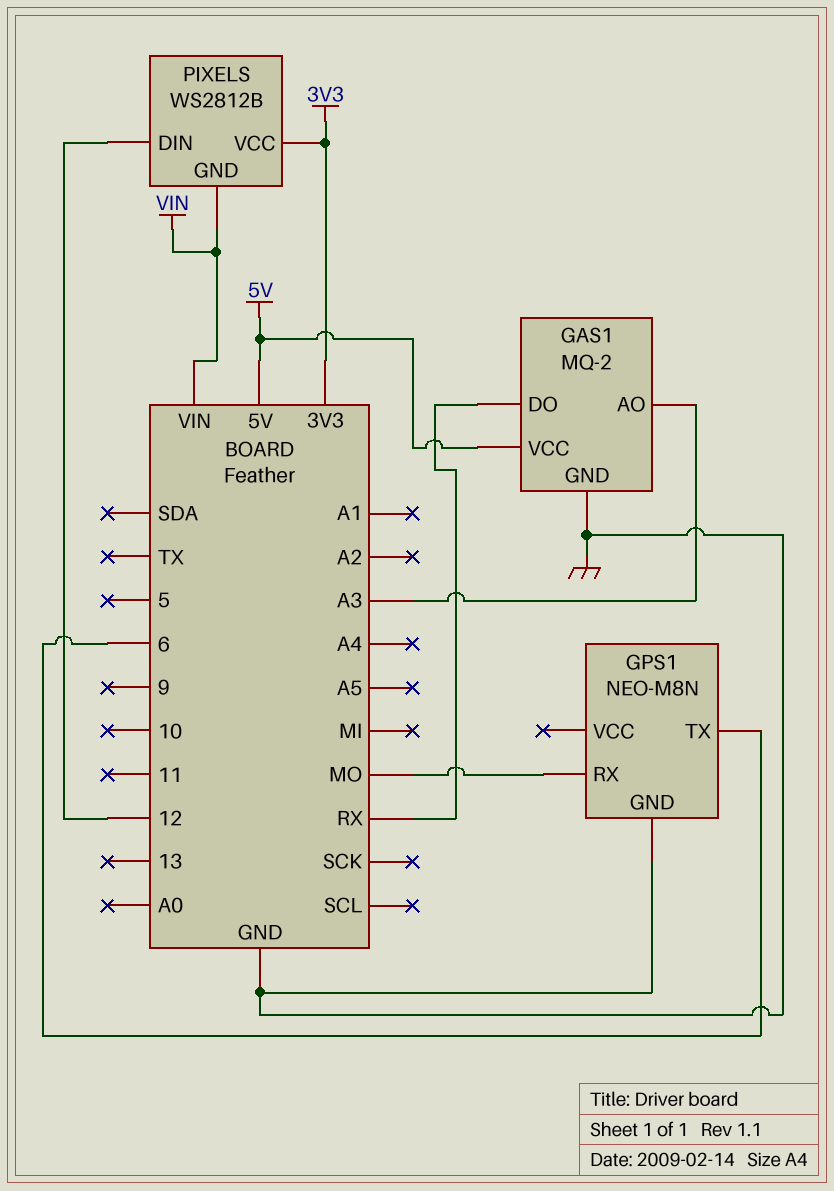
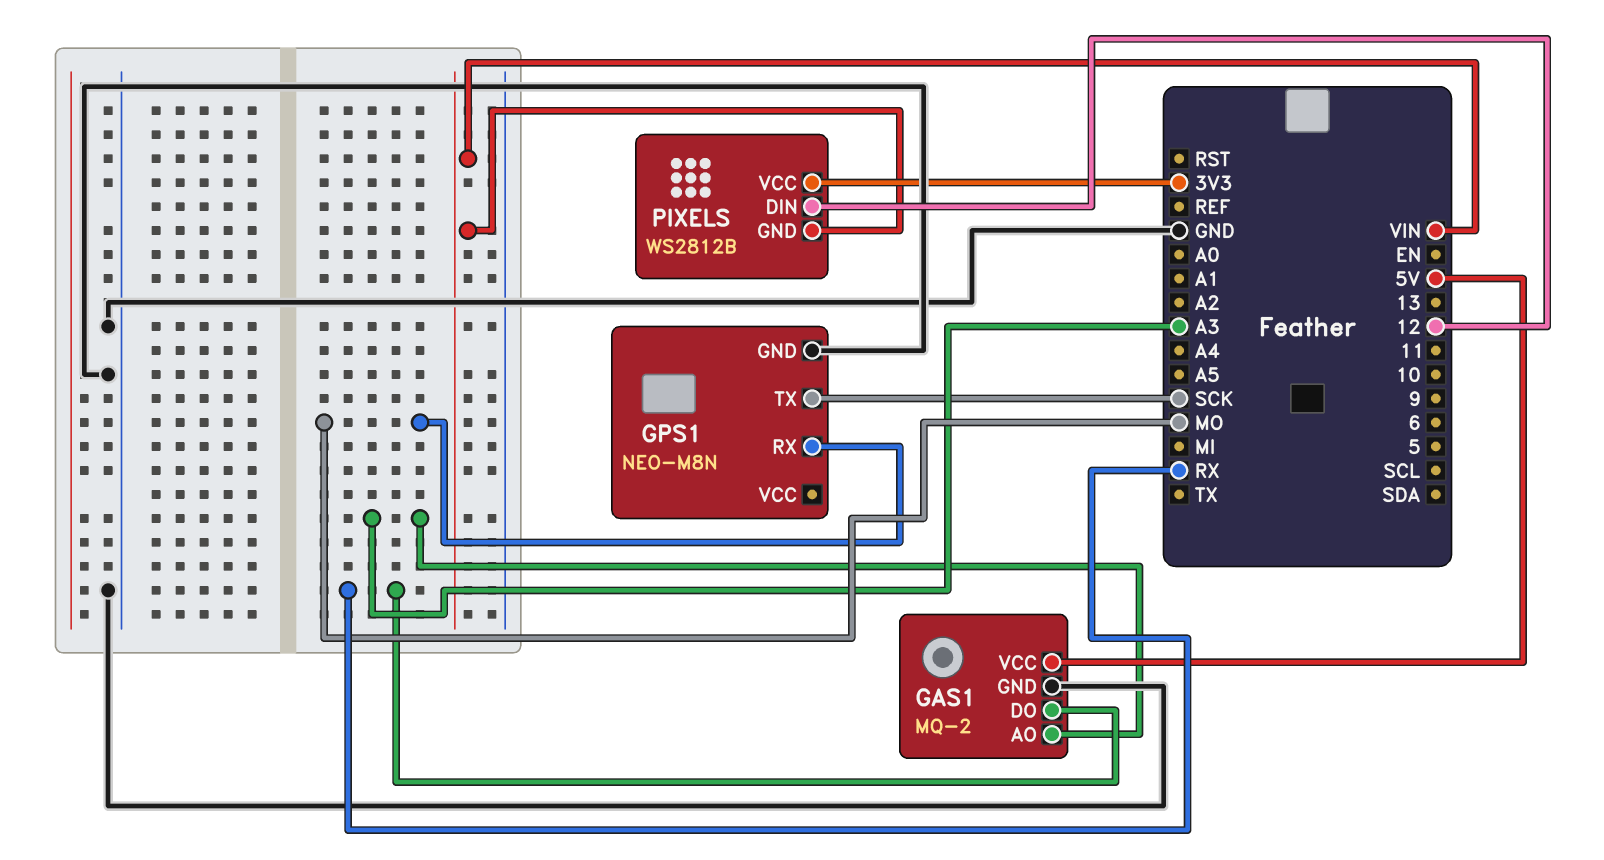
GPS1 pin TX: 6 -> SCK

